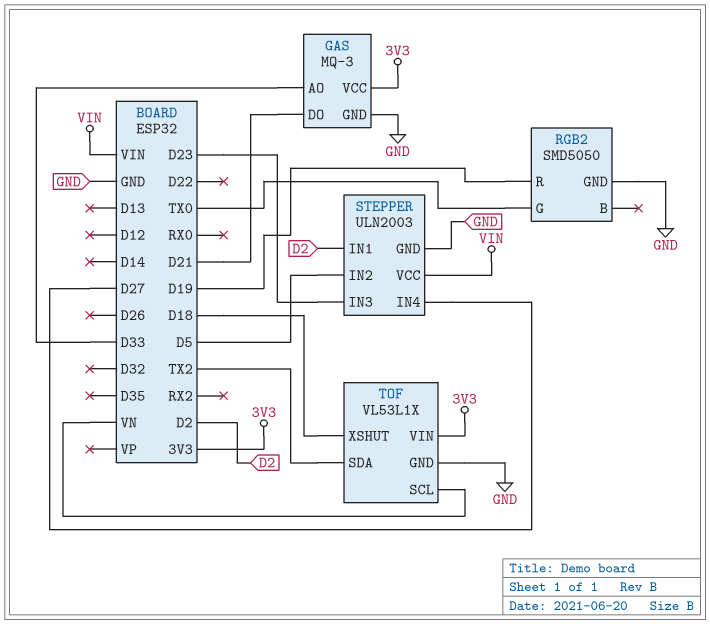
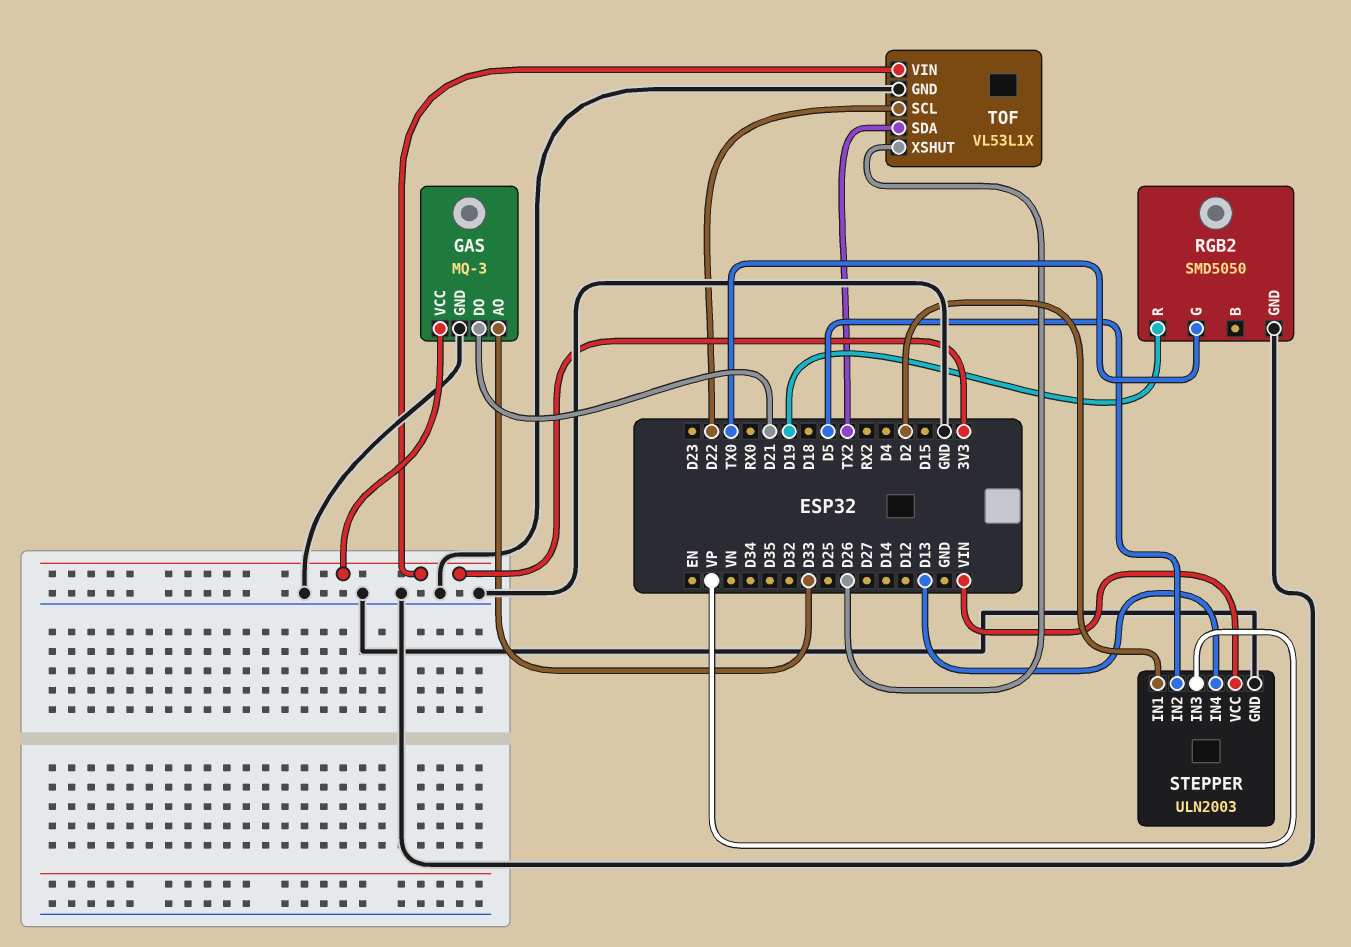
STEPPER pin IN3: D23 -> VP
STEPPER pin IN4: D27 -> D13
TOF pin SCL: VN -> D22
TOF pin XSHUT: D18 -> D26

